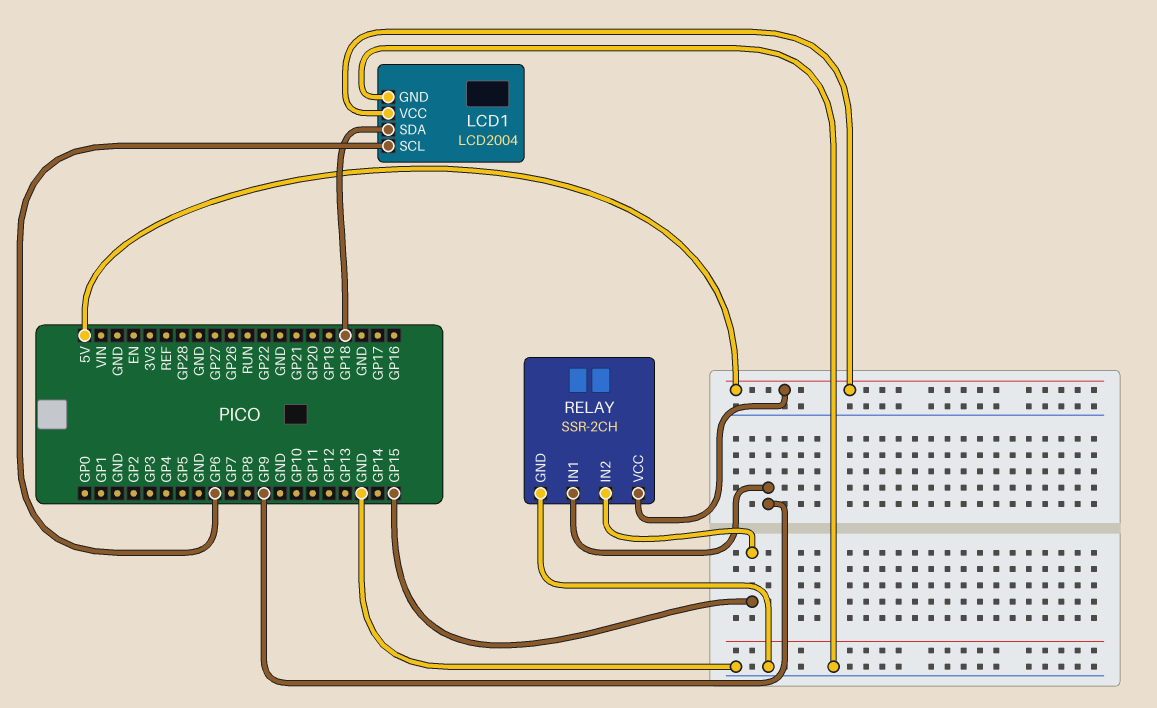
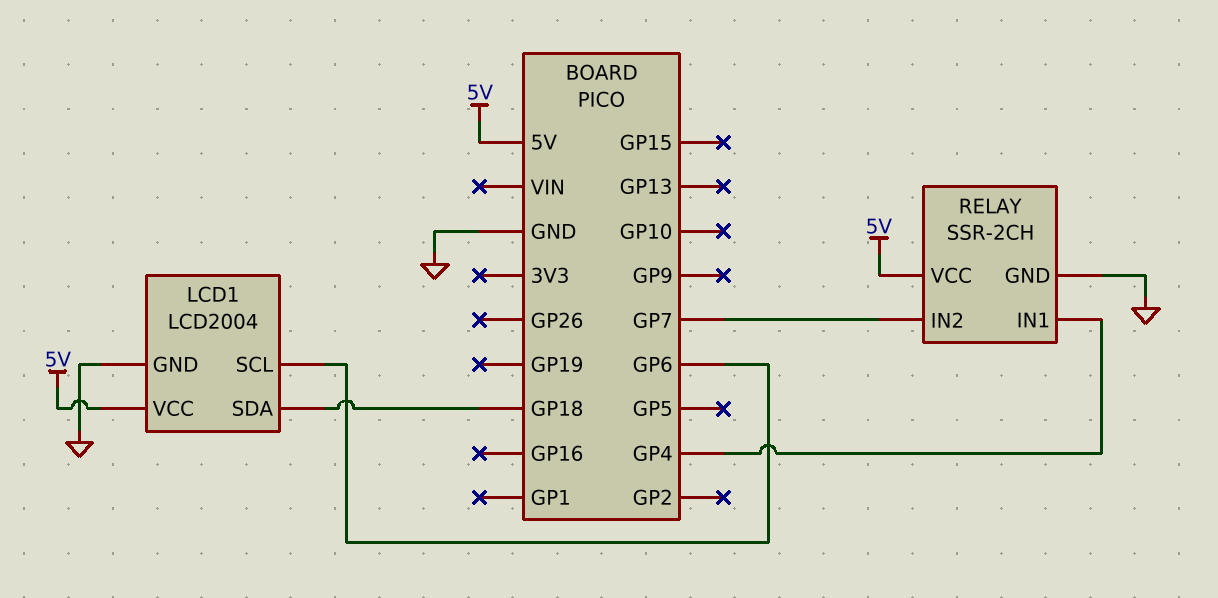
RELAY pin IN1: GP9 -> GP4
RELAY pin IN2: GP15 -> GP7

